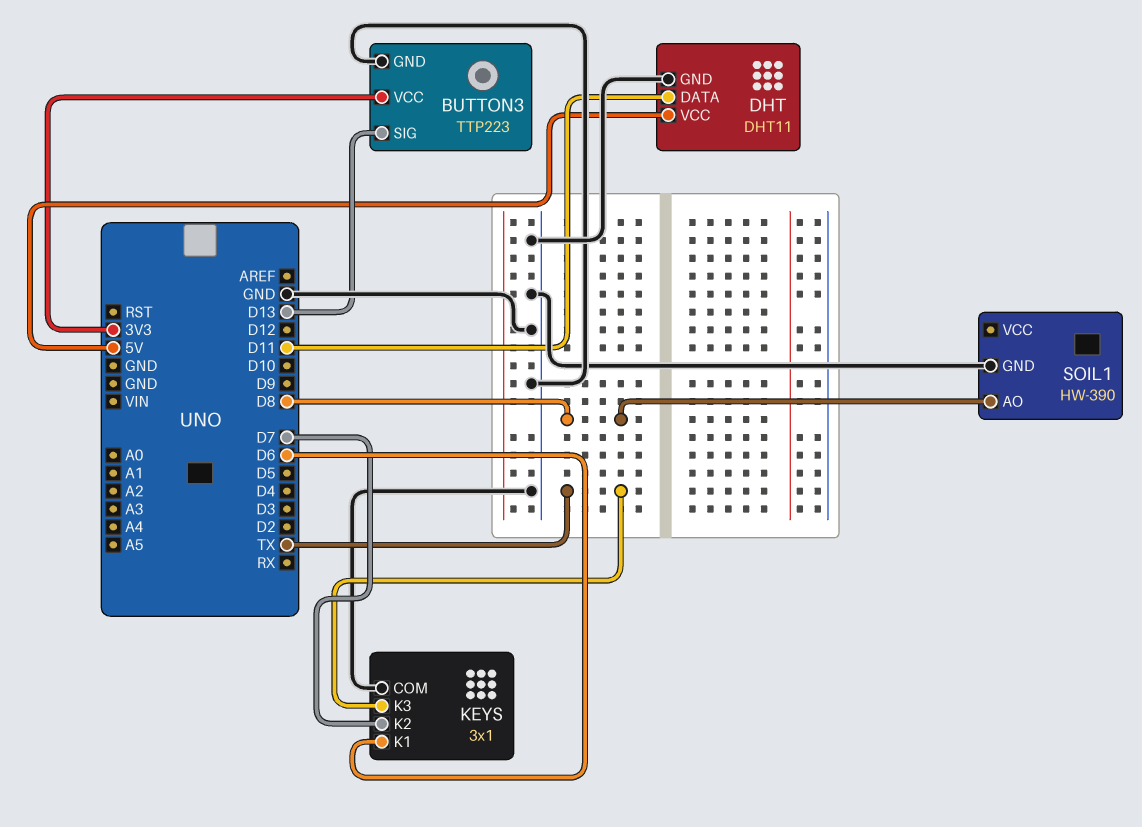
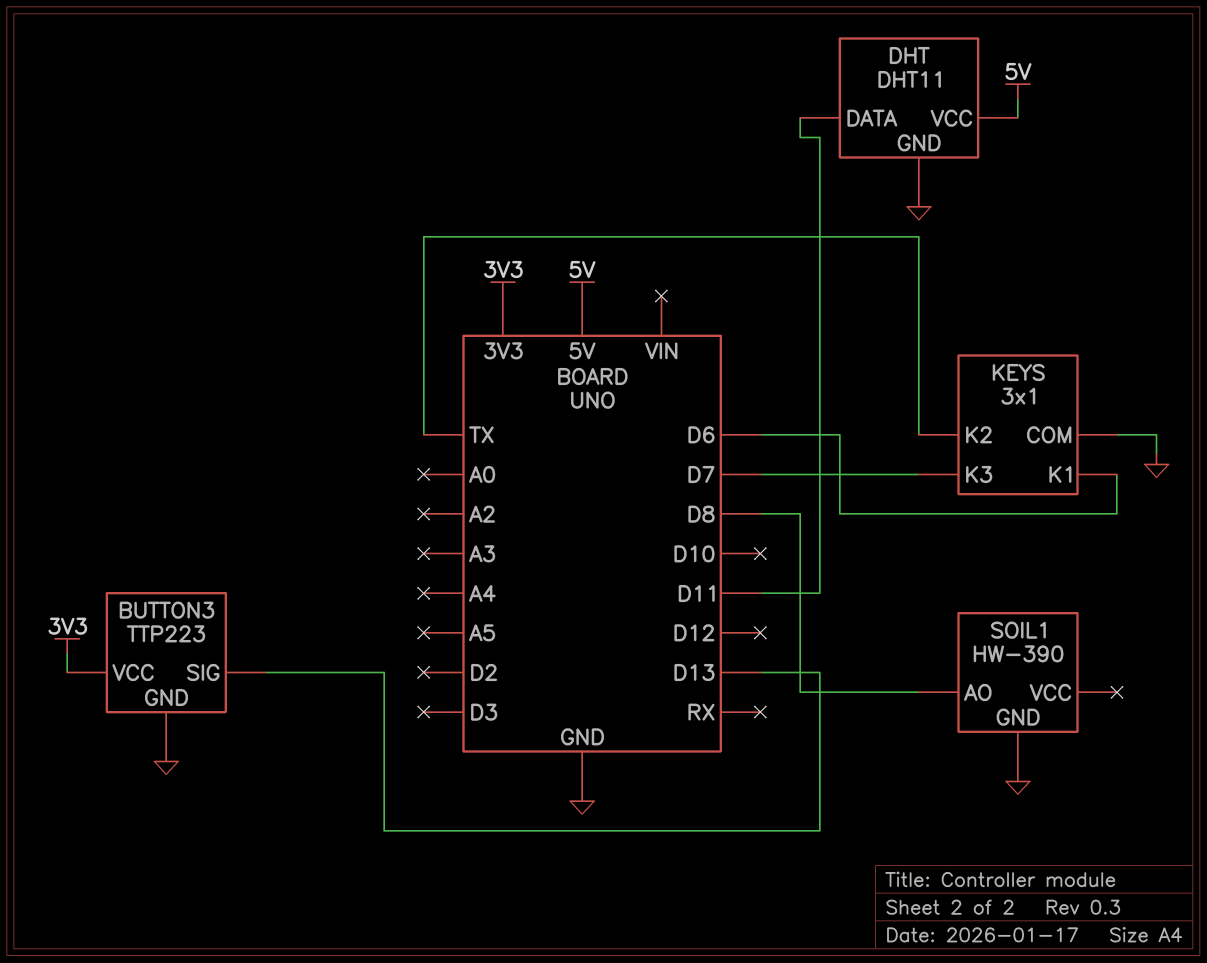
KEYS pin K2: D7 -> TX
KEYS pin K3: TX -> D7

